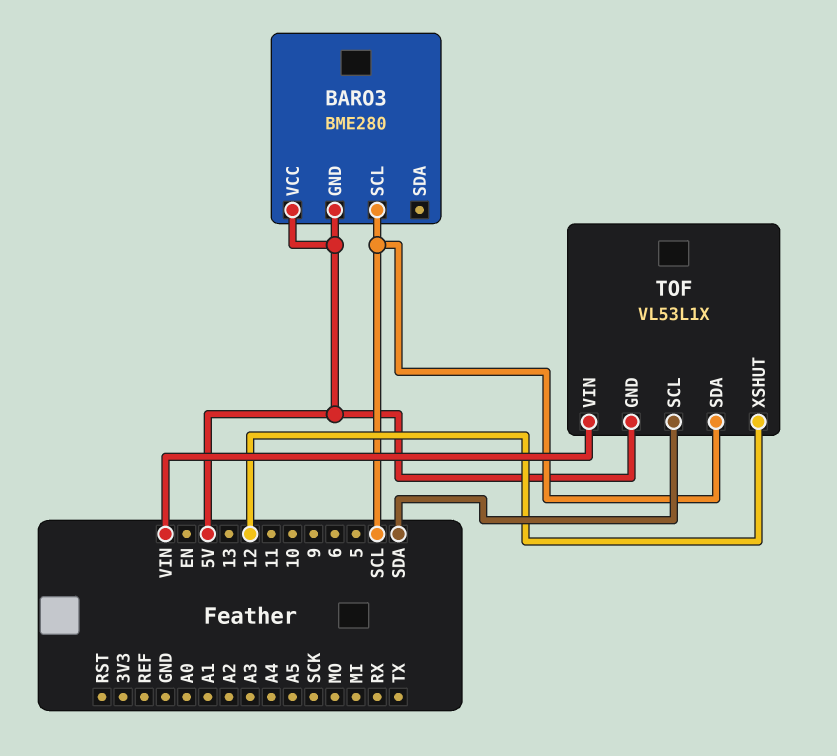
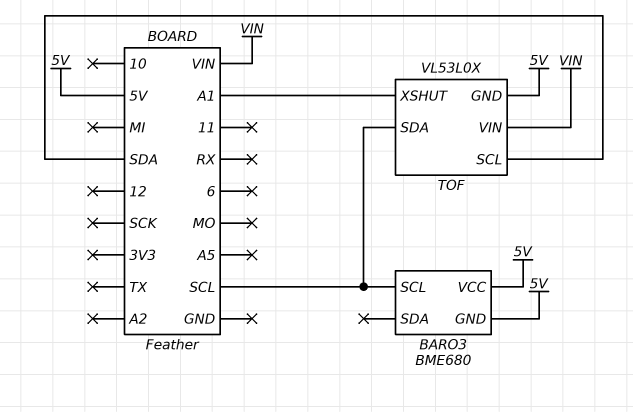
BARO3: BME280 -> BME680
TOF: VL53L1X -> VL53L0X
TOF pin XSHUT: 12 -> A1

